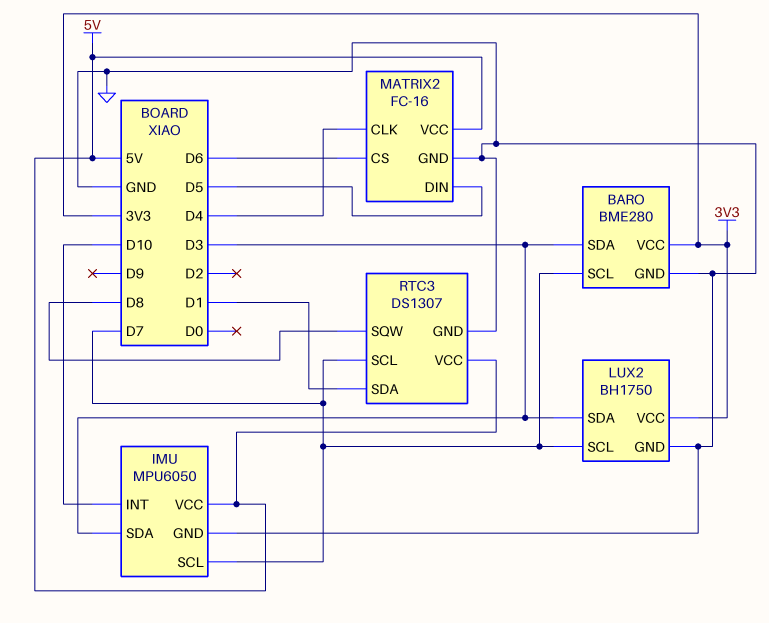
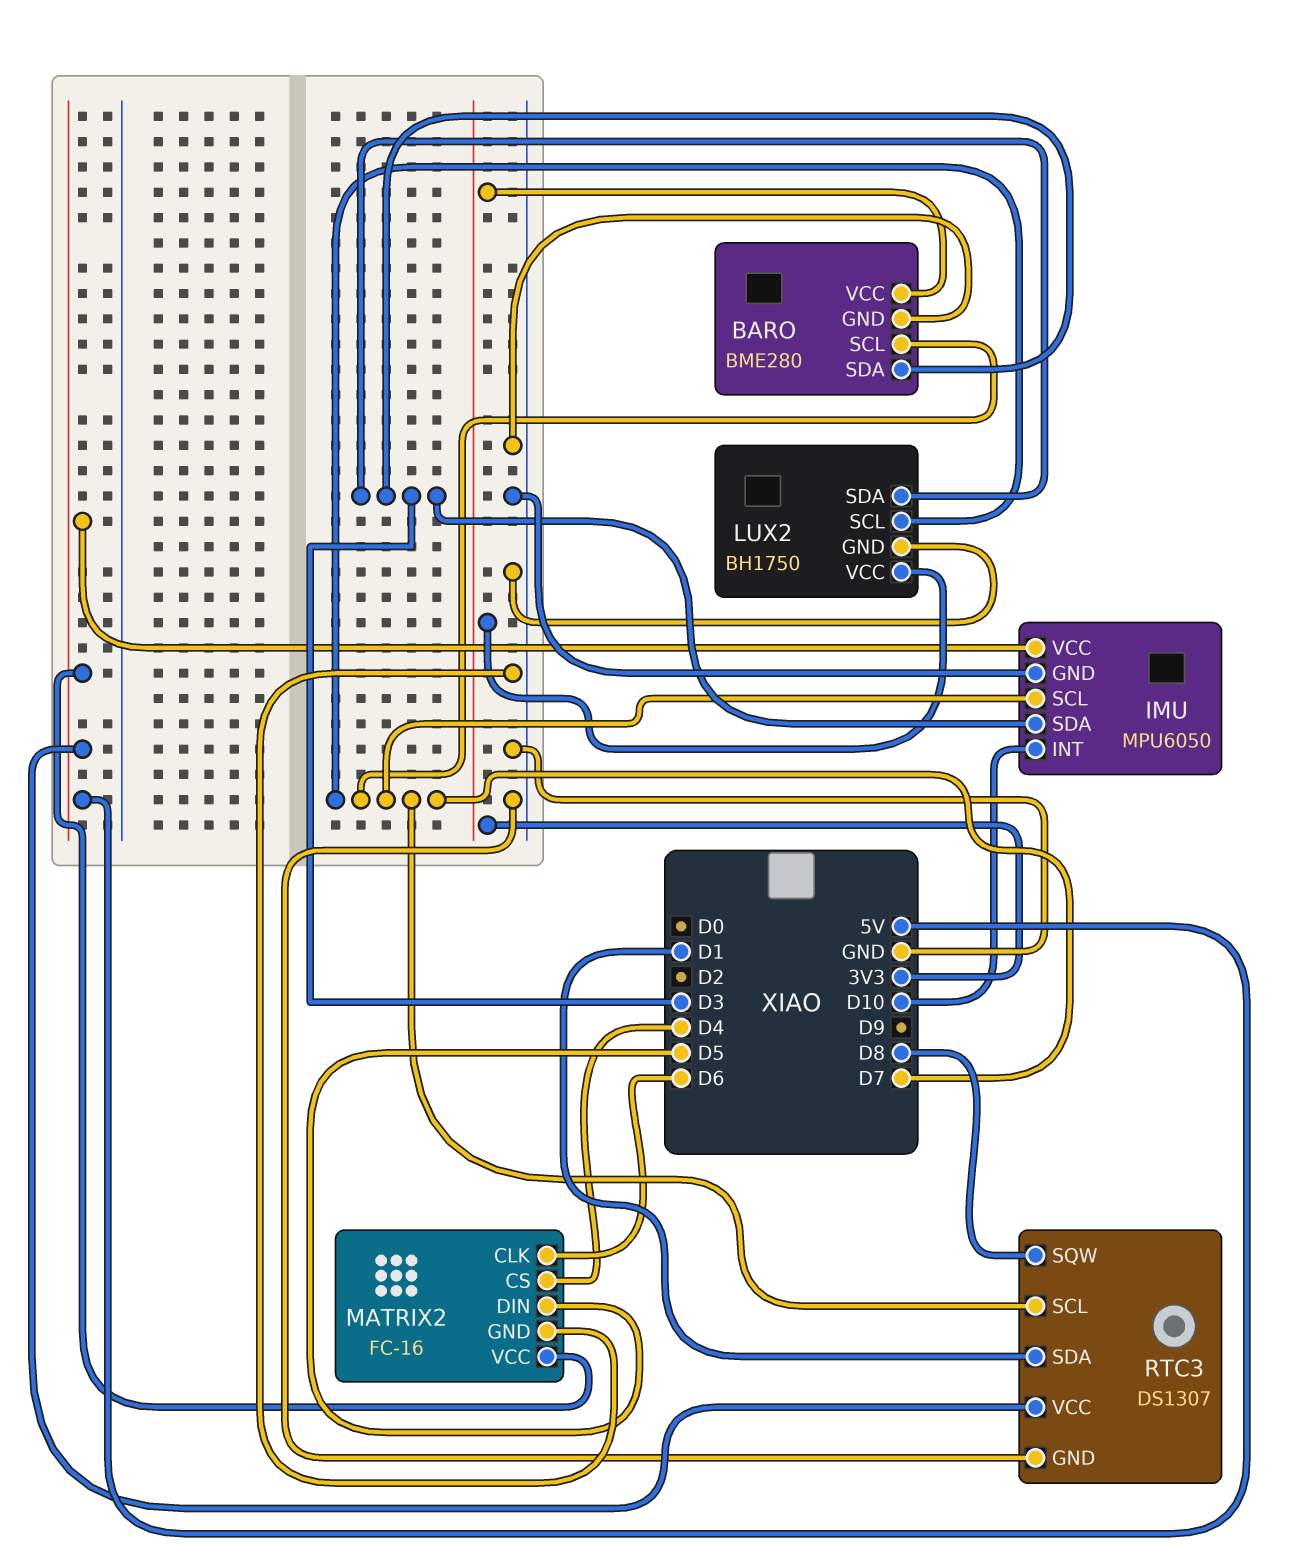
MATRIX2 pin CLK: D4 -> D6
MATRIX2 pin CS: D6 -> D4

